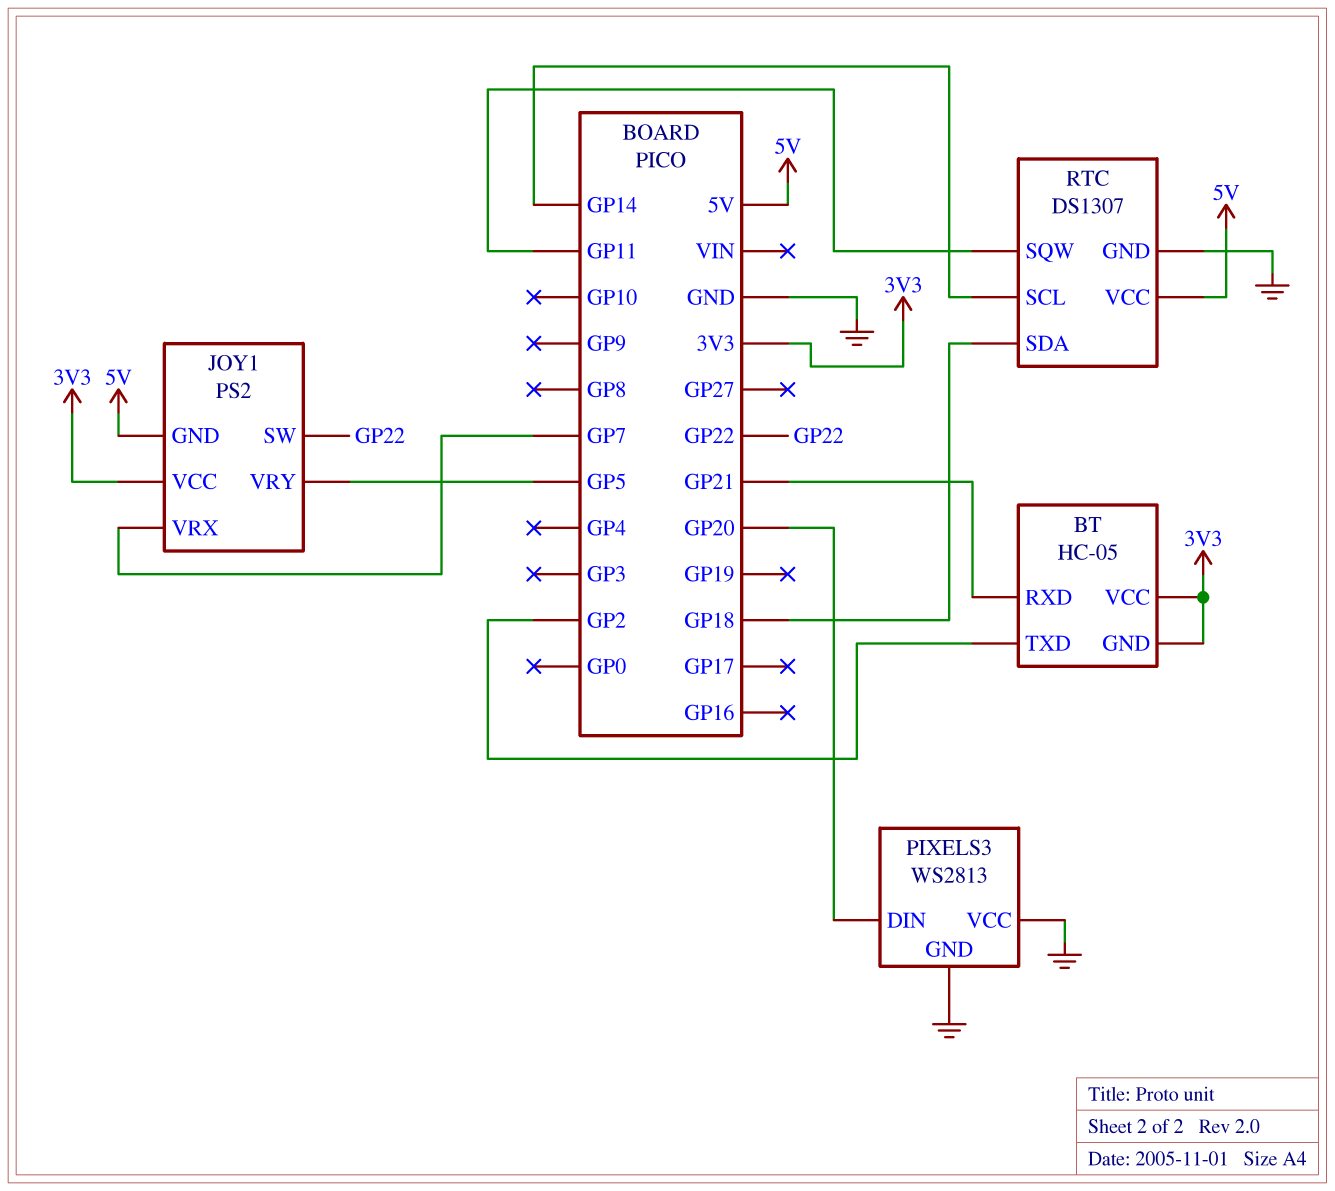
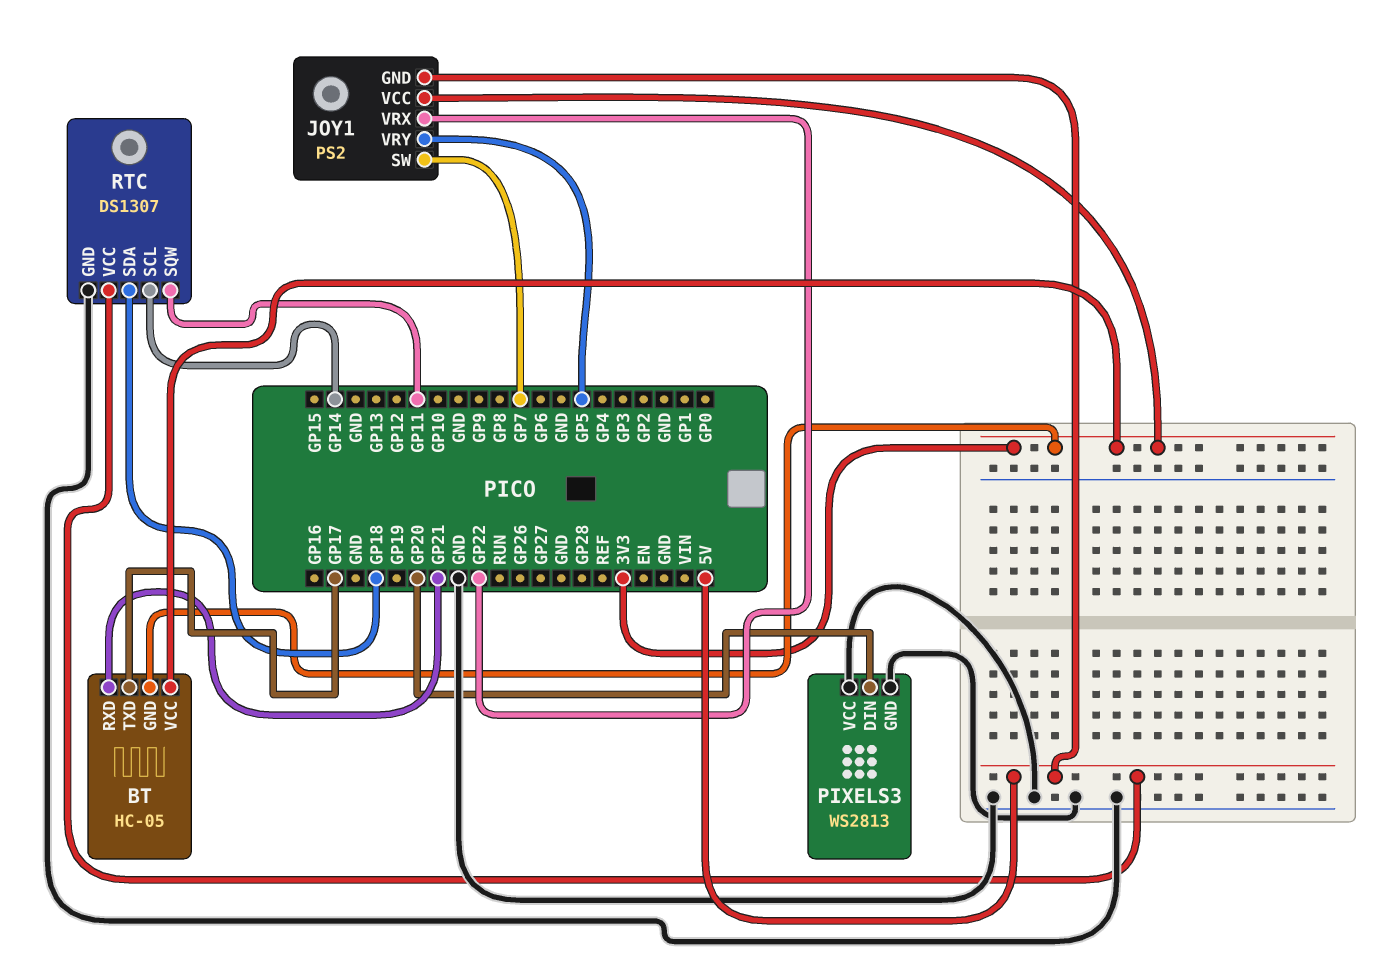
BT pin TXD: GP2 -> GP17
JOY1 pin SW: GP22 -> GP7
JOY1 pin VRX: GP7 -> GP22

